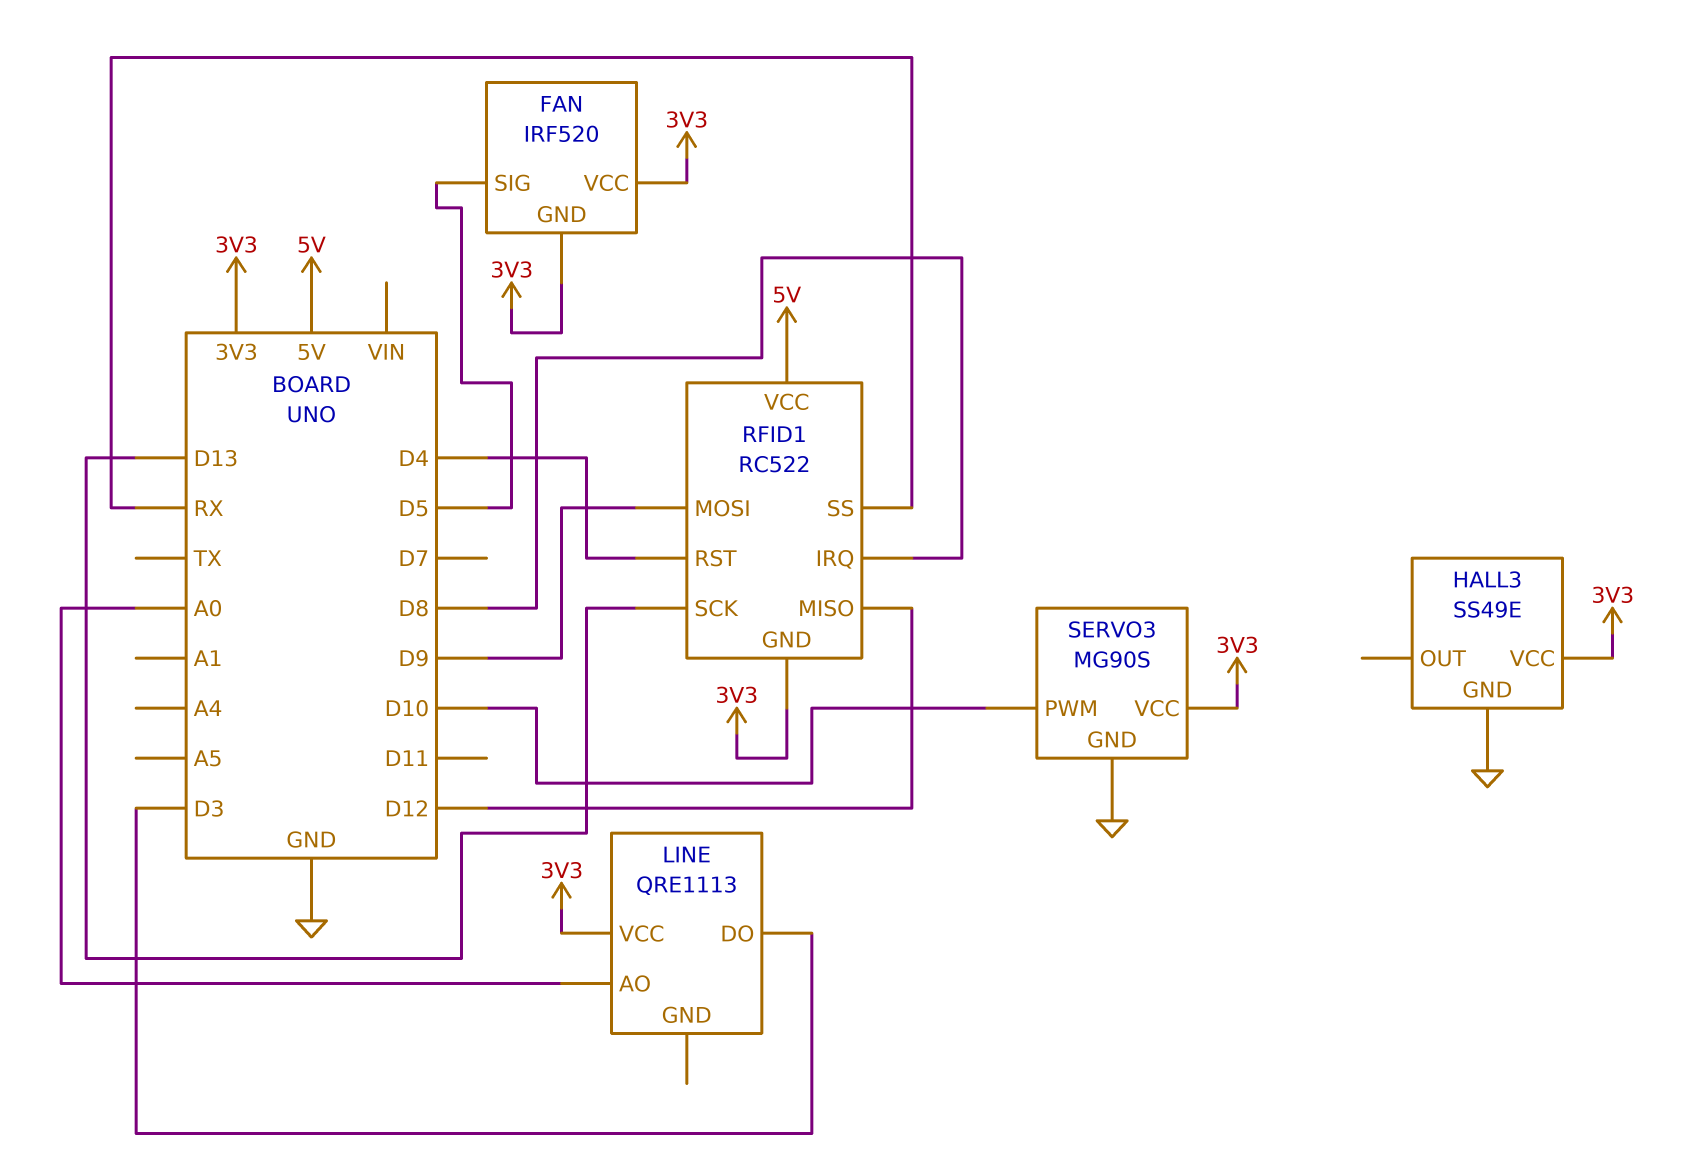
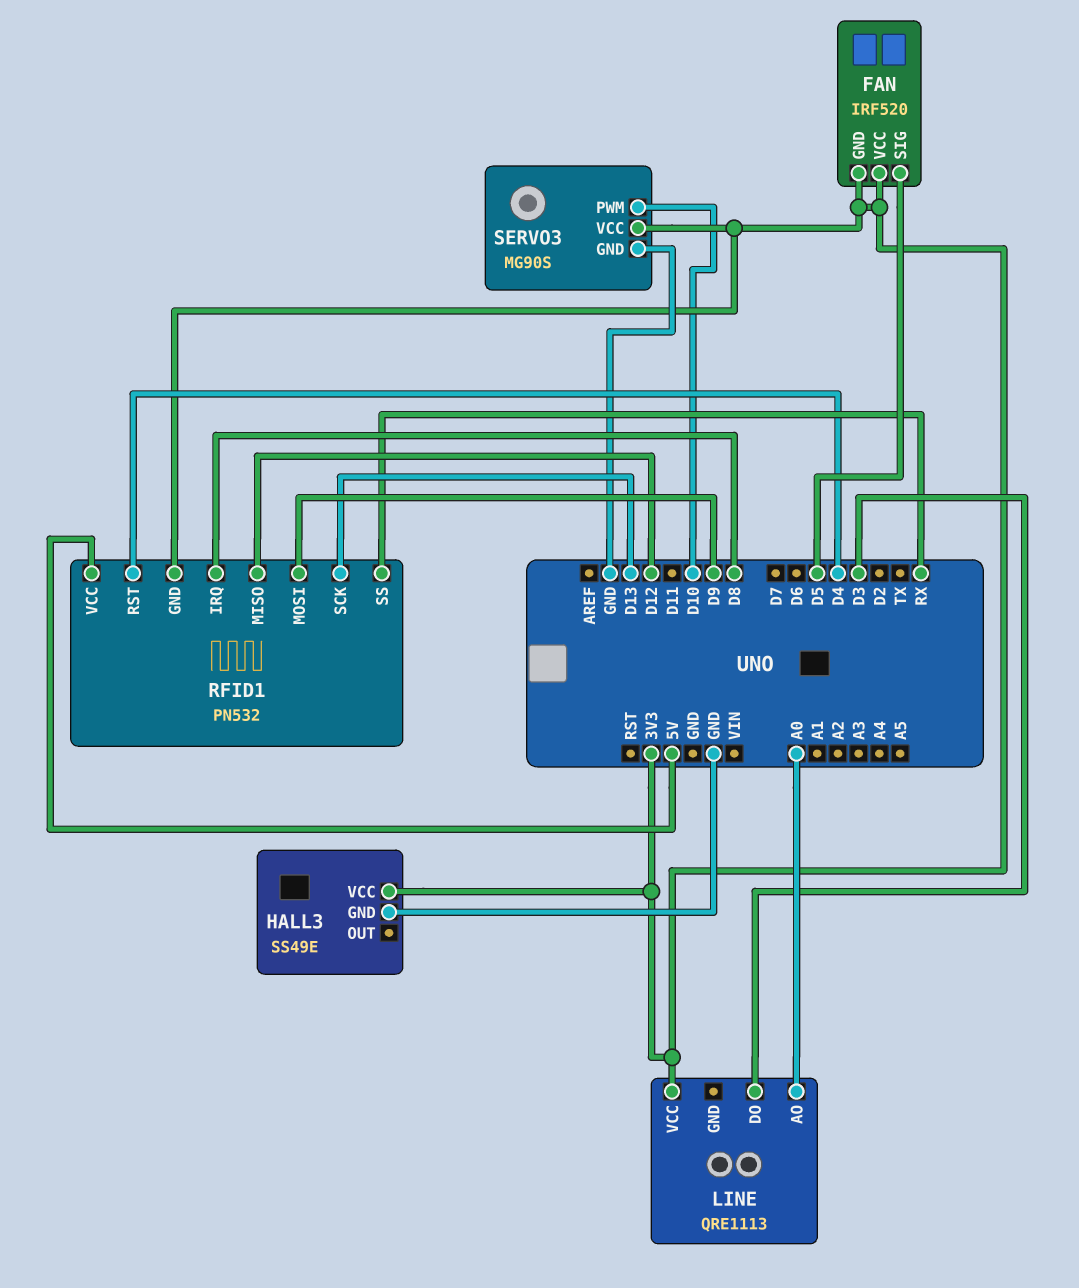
RFID1: RC522 -> PN532

